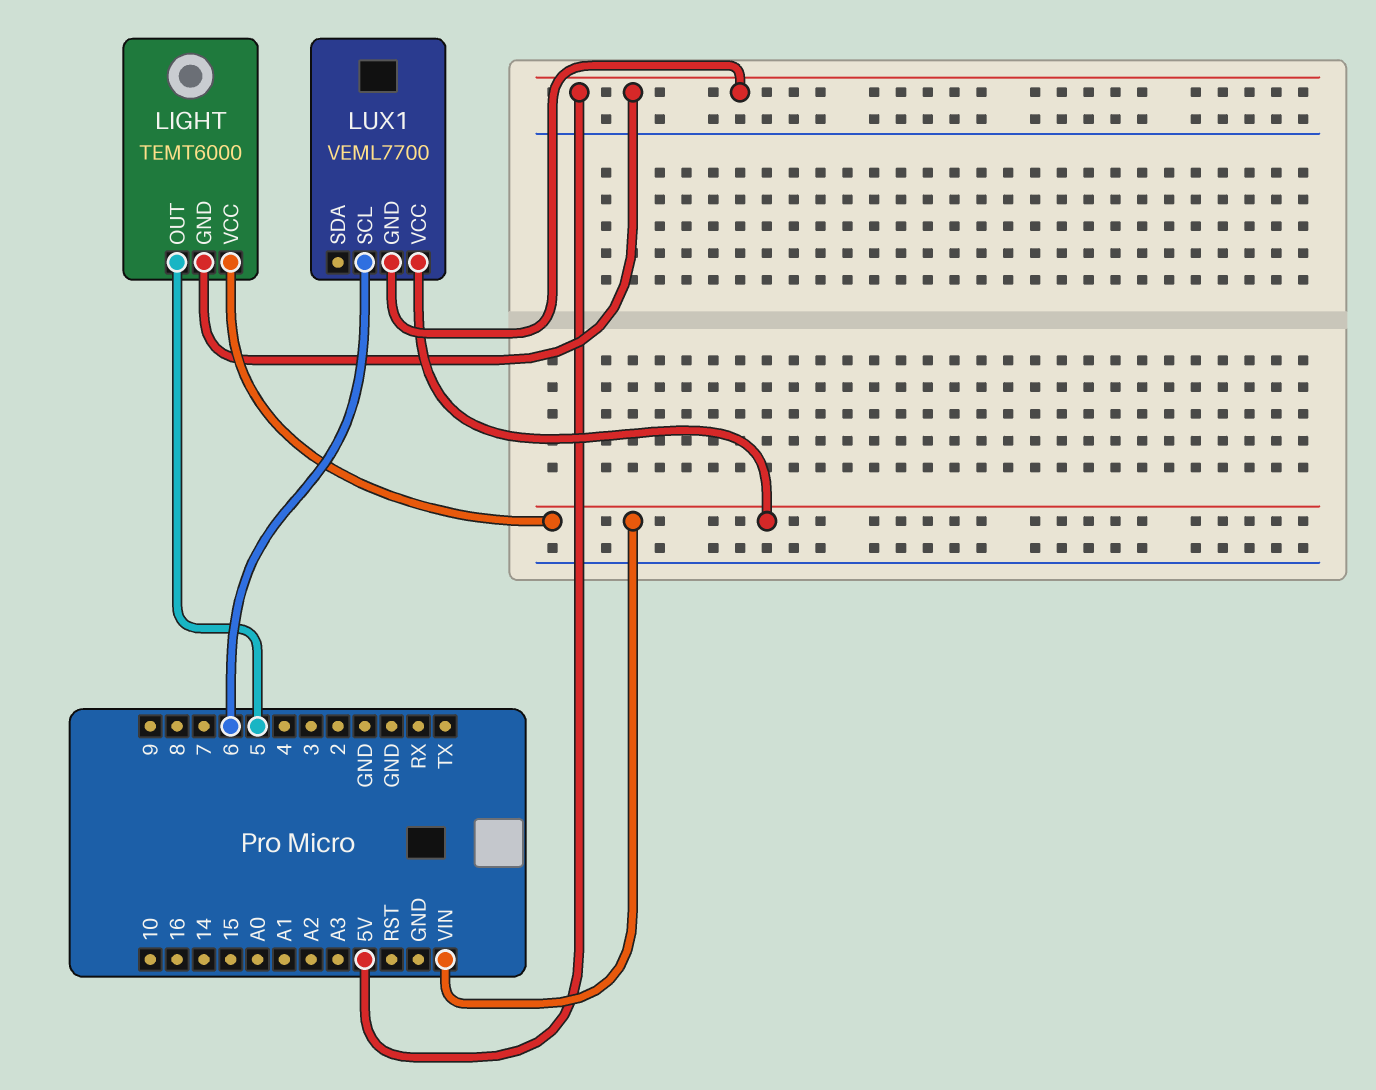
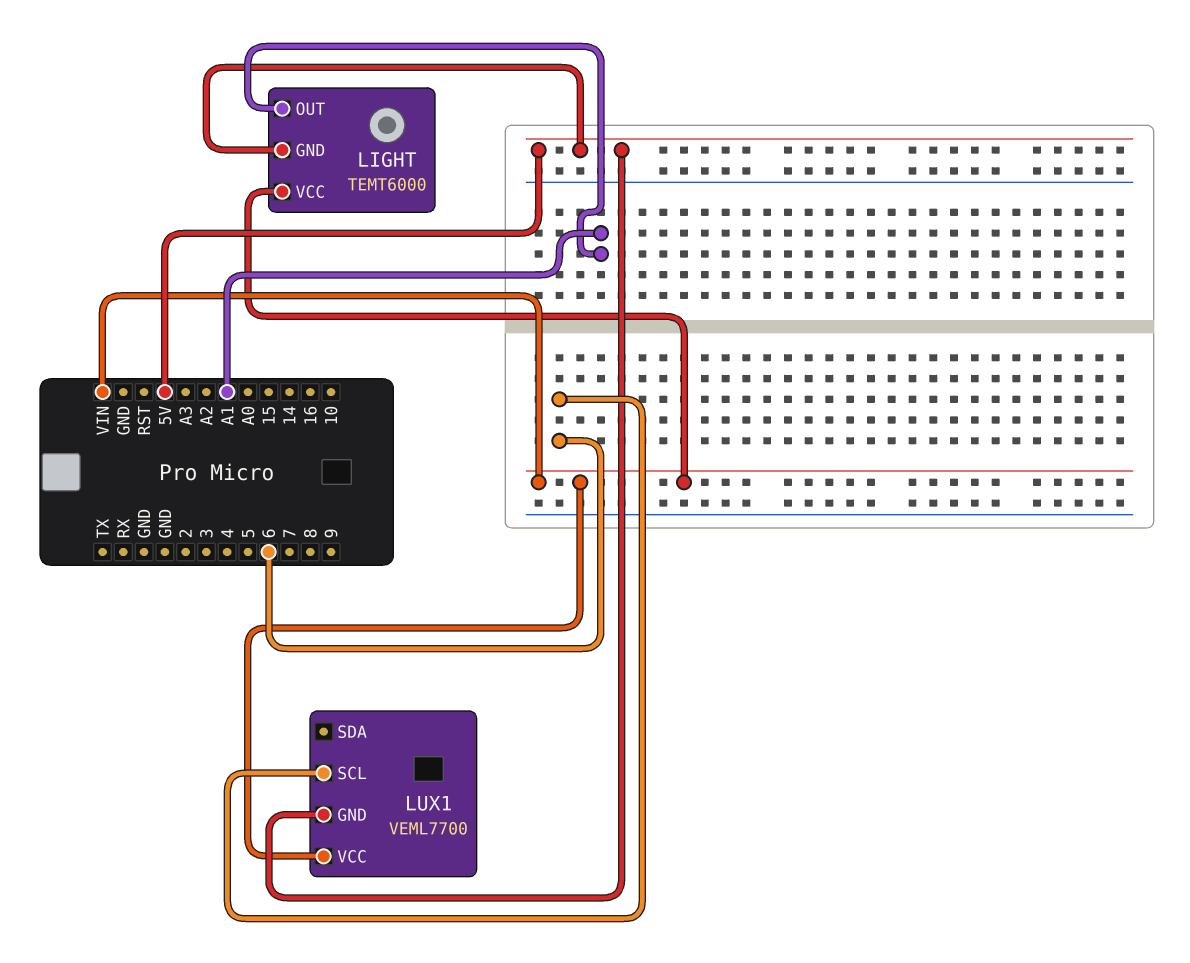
LIGHT pin OUT: 5 -> A1

